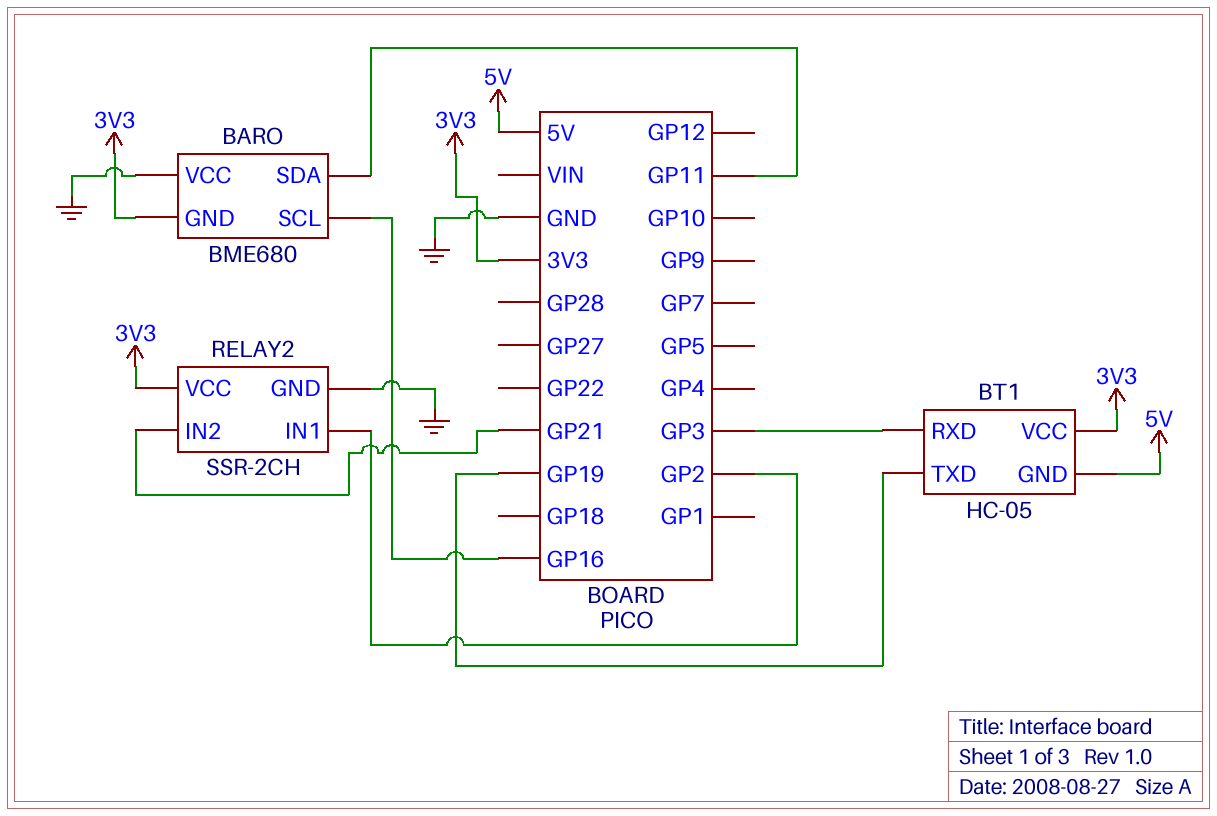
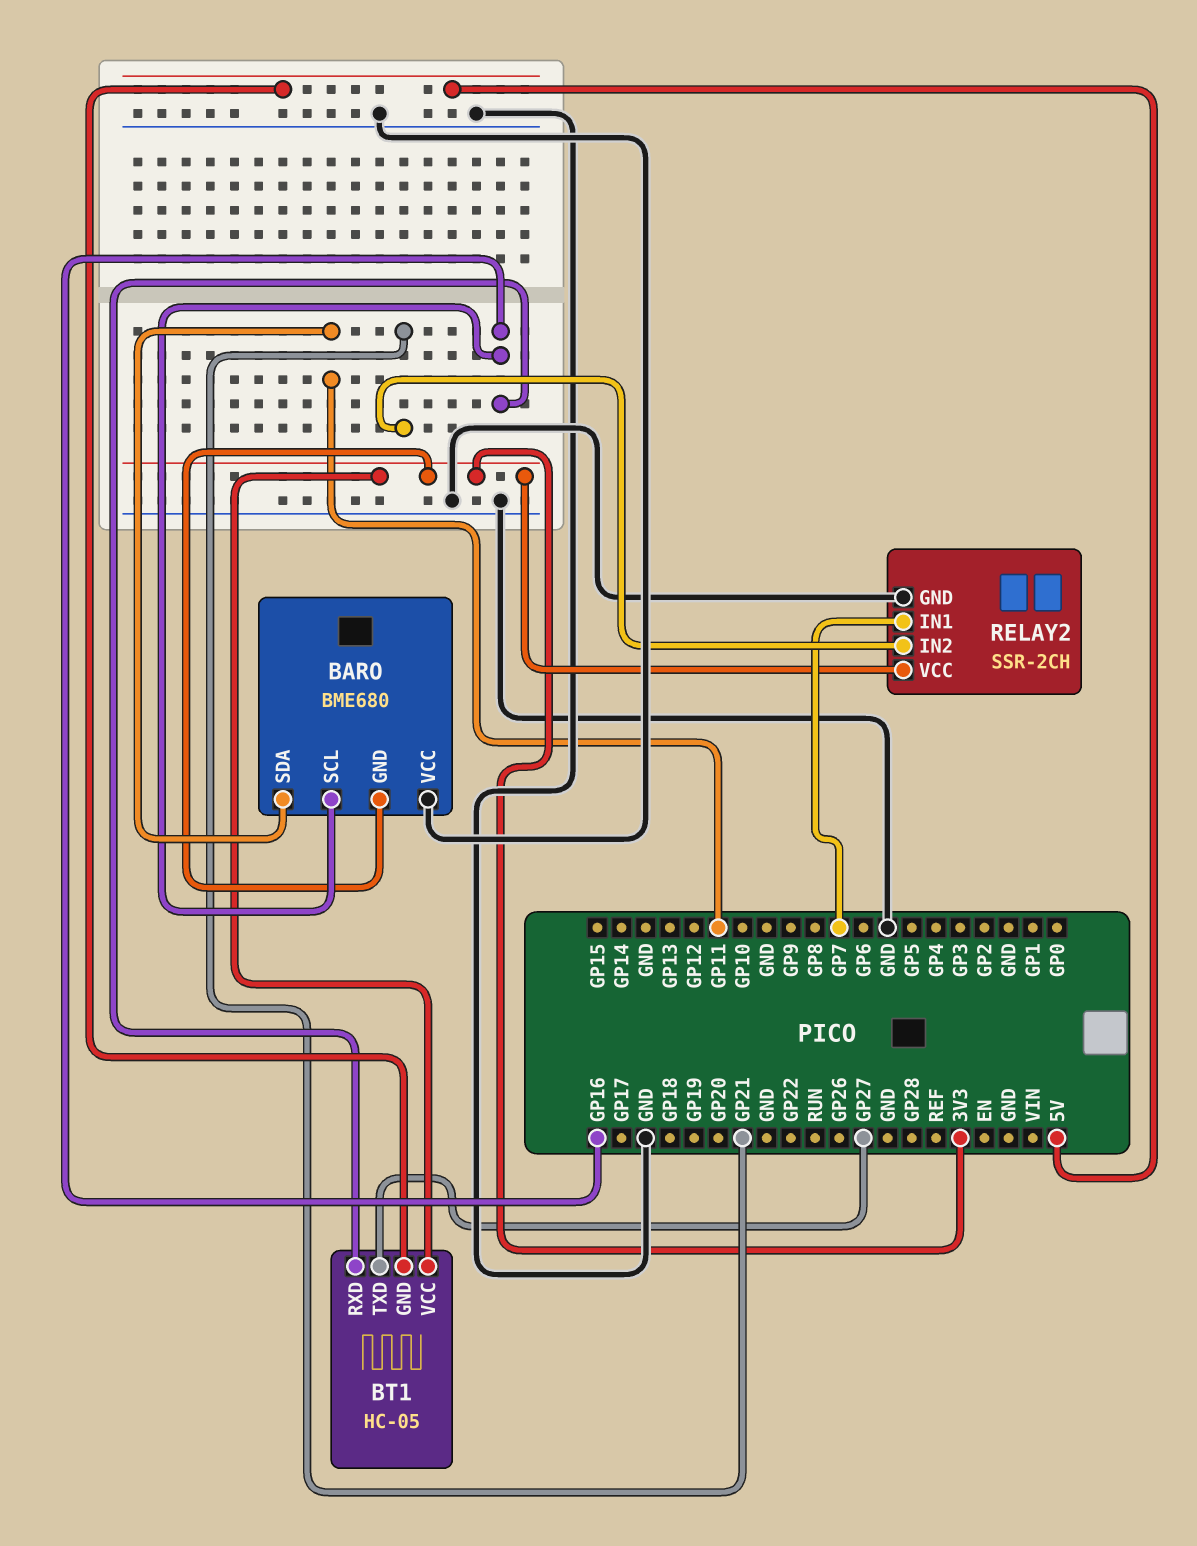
BT1 pin RXD: GP3 -> GP16
BT1 pin TXD: GP19 -> GP27
RELAY2 pin IN1: GP2 -> GP7

